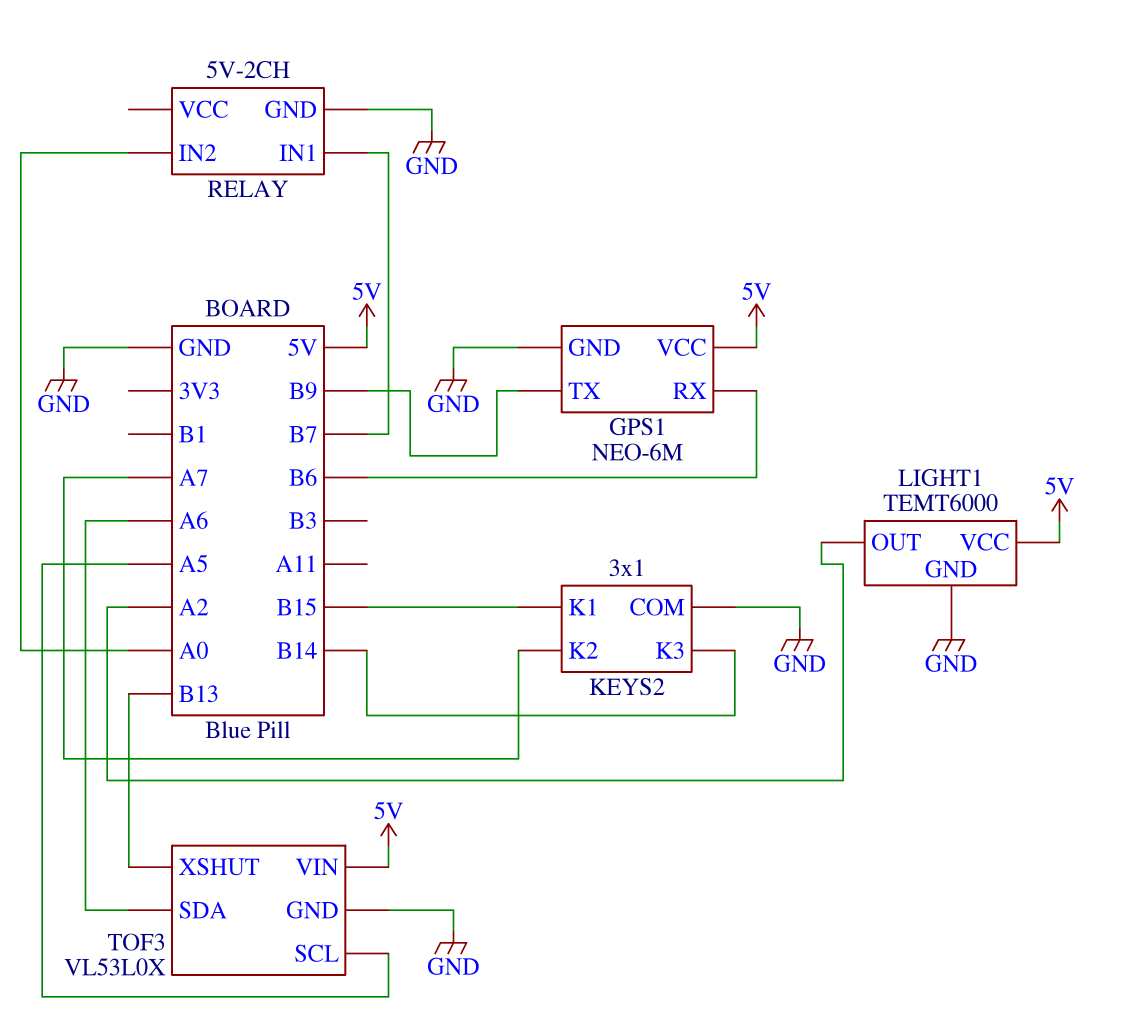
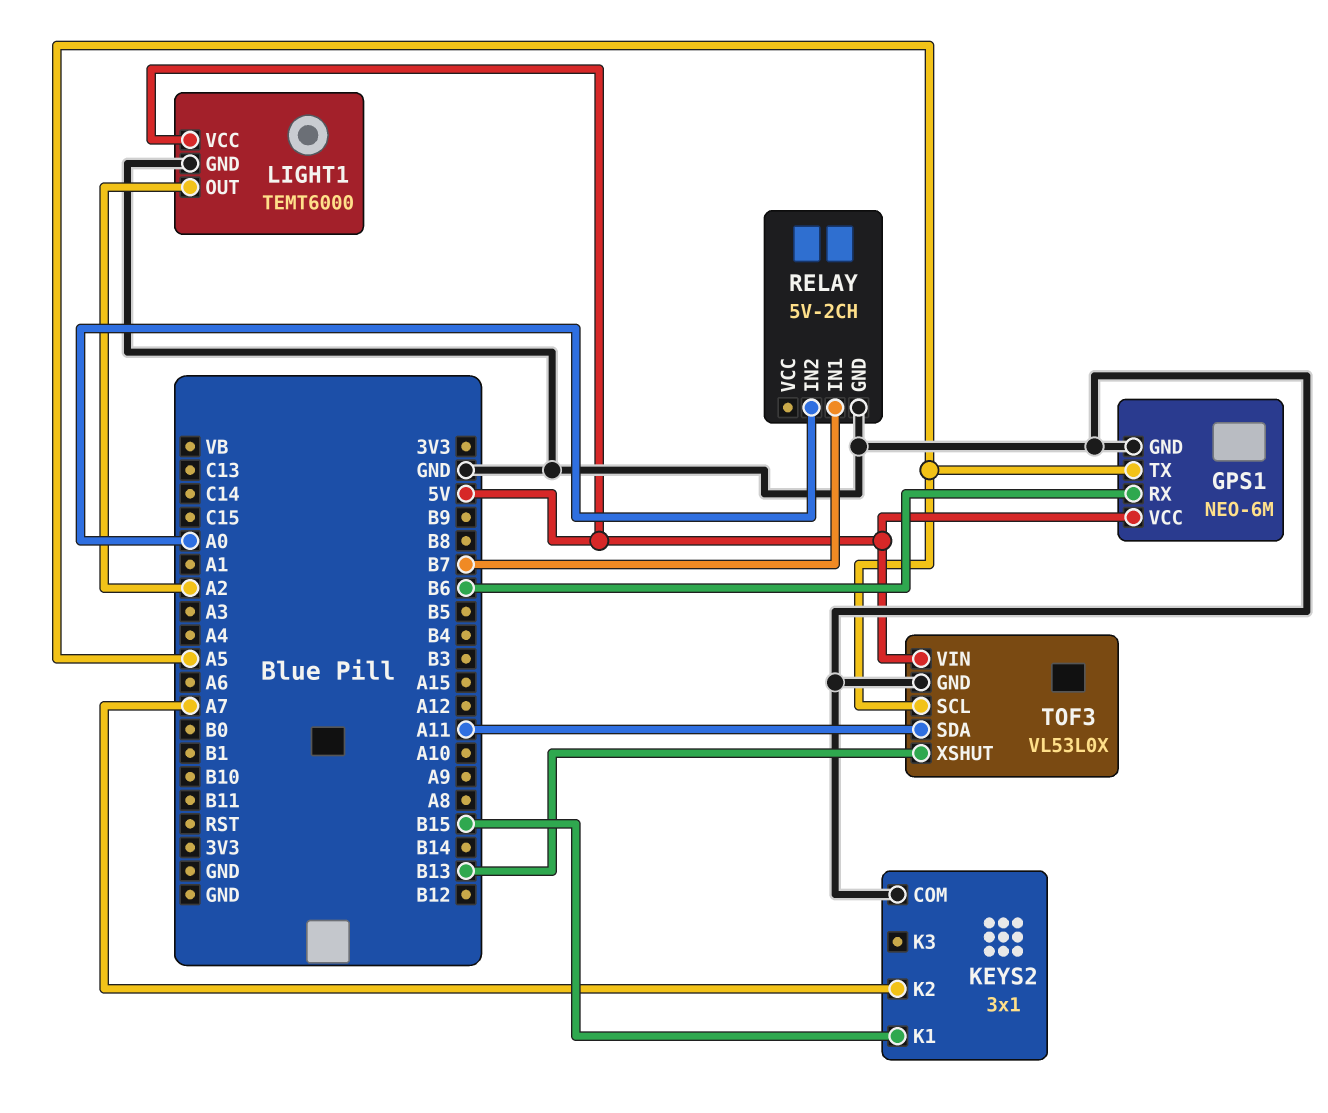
GPS1 pin TX: B9 -> A5
KEYS2 pin K3: B14 -> none
TOF3 pin SDA: A6 -> A11

